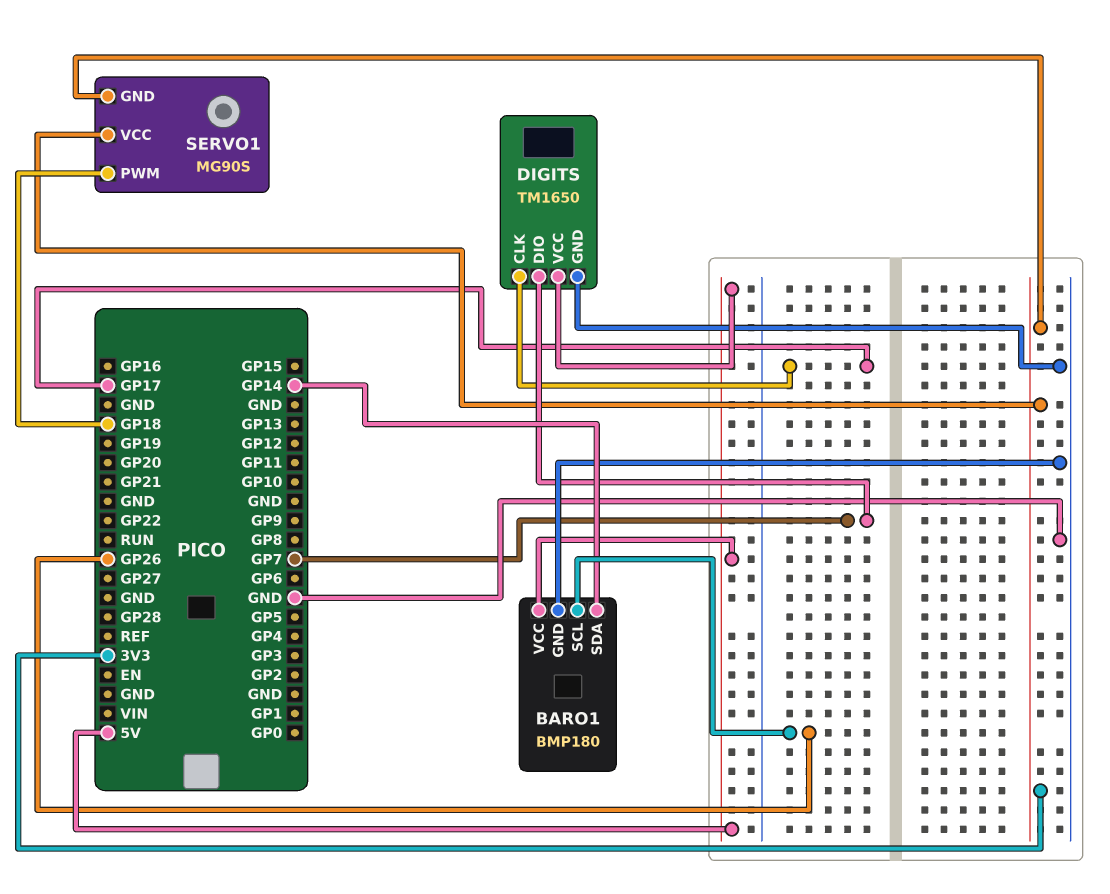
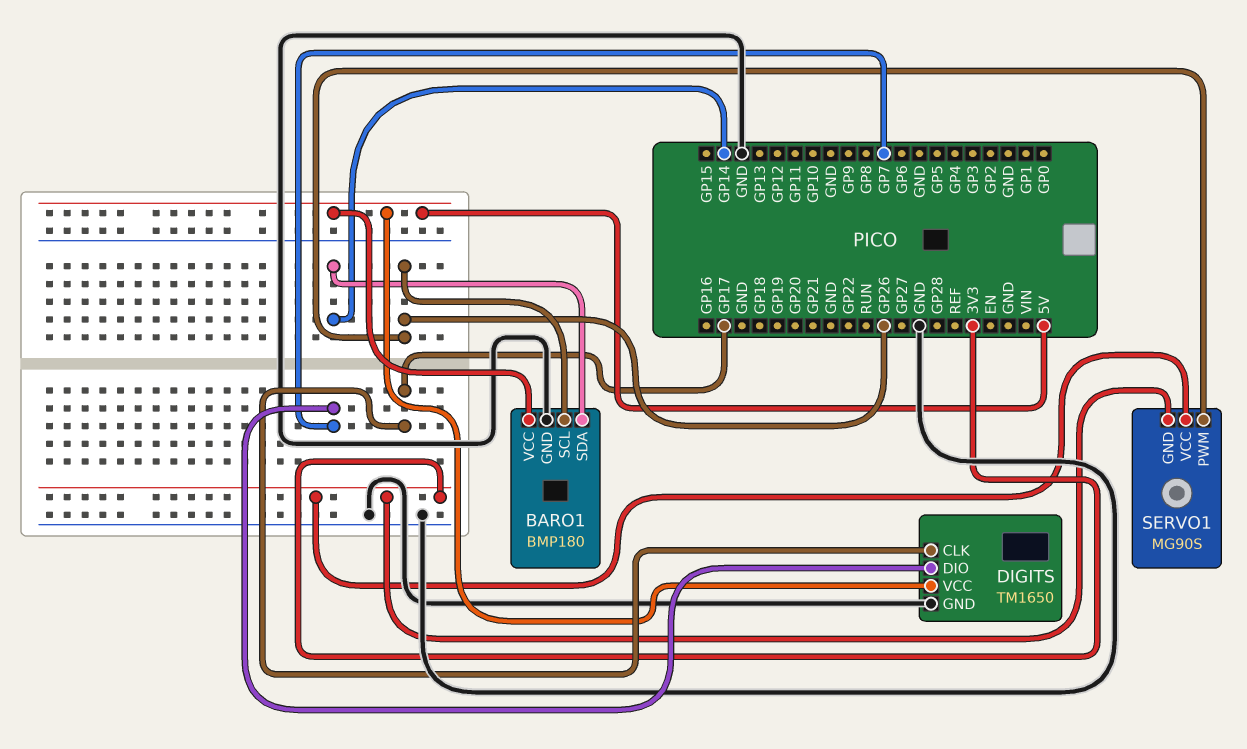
SERVO1 pin PWM: GP18 -> GP26

